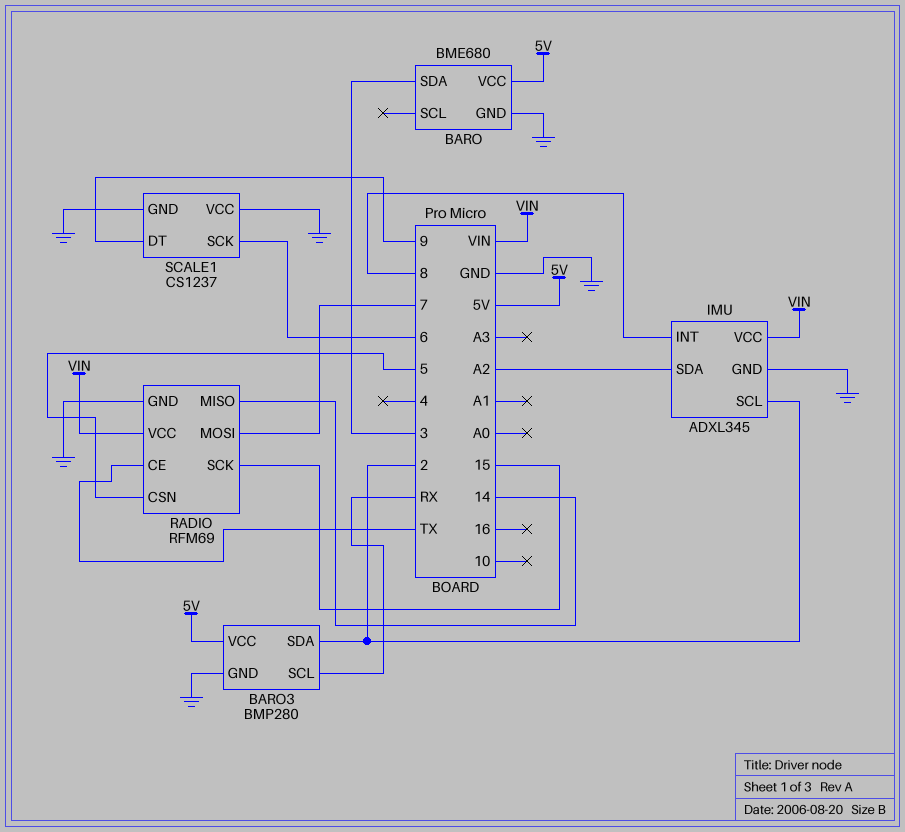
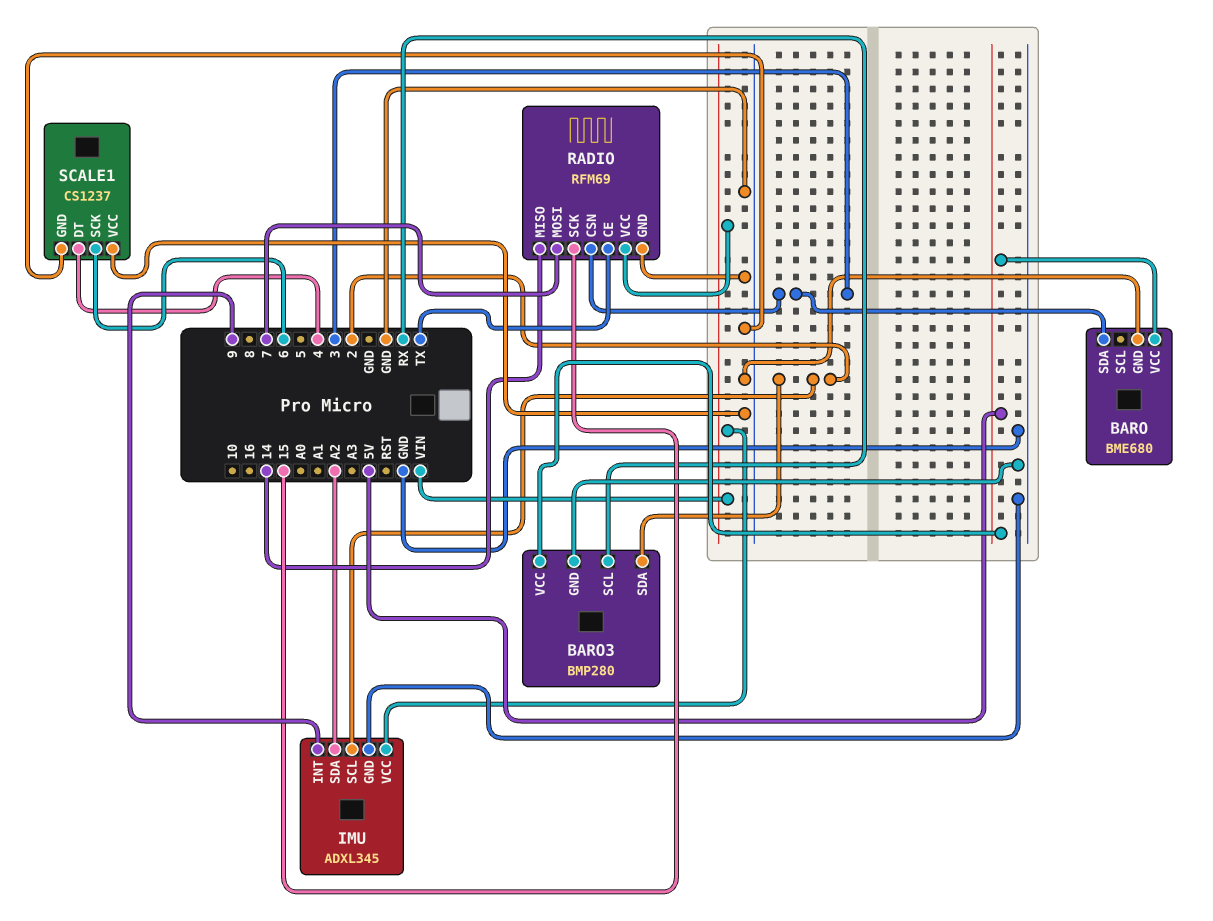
IMU pin INT: 8 -> 9
RADIO pin CSN: 5 -> 3
SCALE1 pin DT: 9 -> 4

